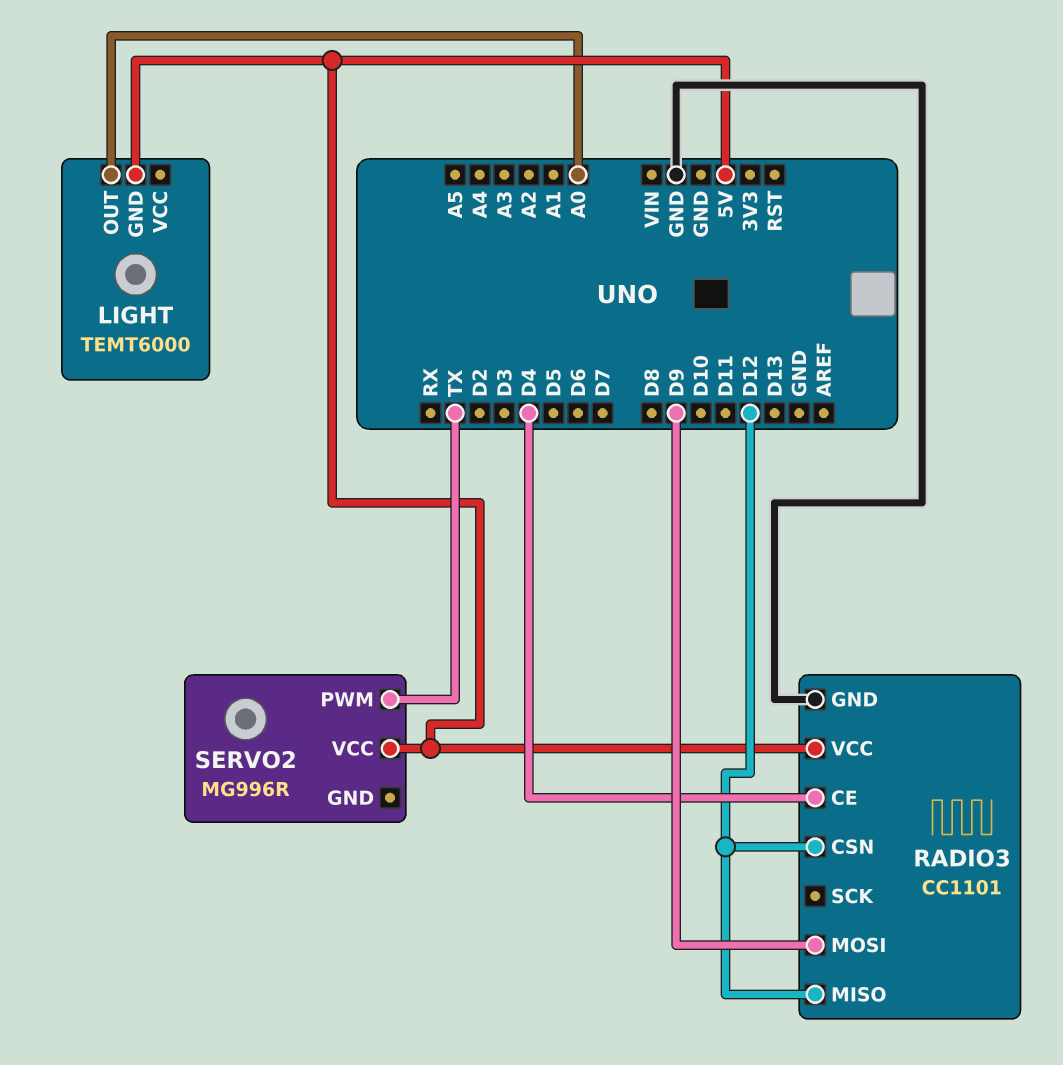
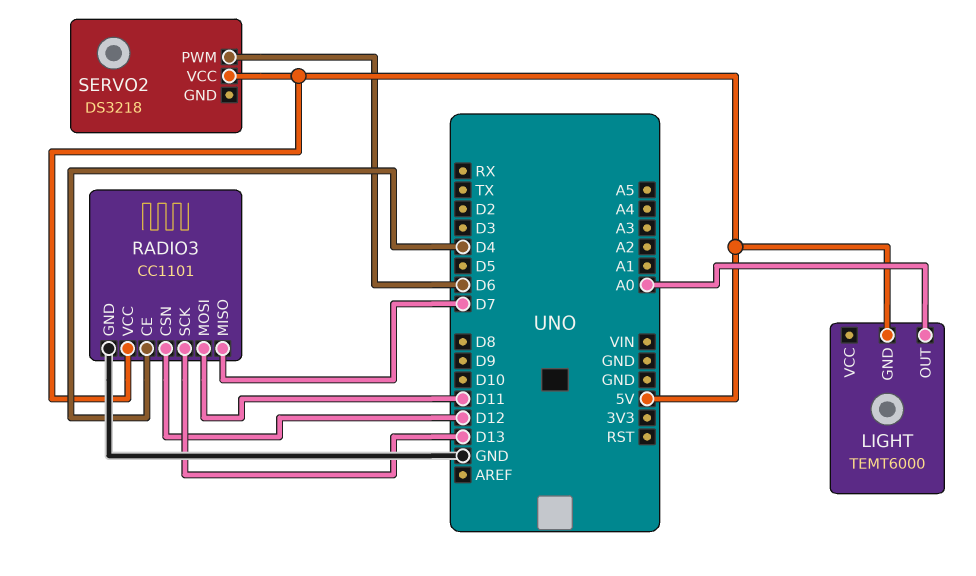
RADIO3 pin MISO: D12 -> D7
RADIO3 pin MOSI: D9 -> D11
RADIO3 pin SCK: none -> D13
SERVO2: MG996R -> DS3218
SERVO2 pin PWM: TX -> D6

